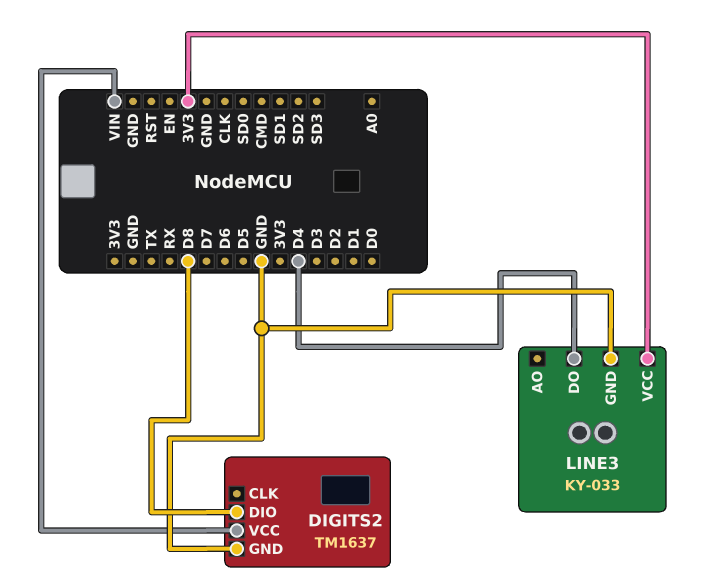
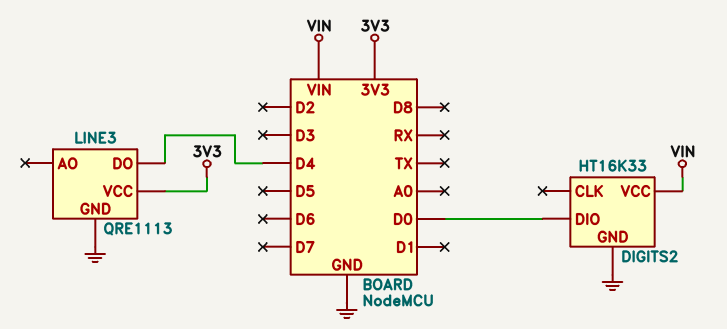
DIGITS2: TM1637 -> HT16K33
DIGITS2 pin DIO: D8 -> D0
LINE3: KY-033 -> QRE1113

